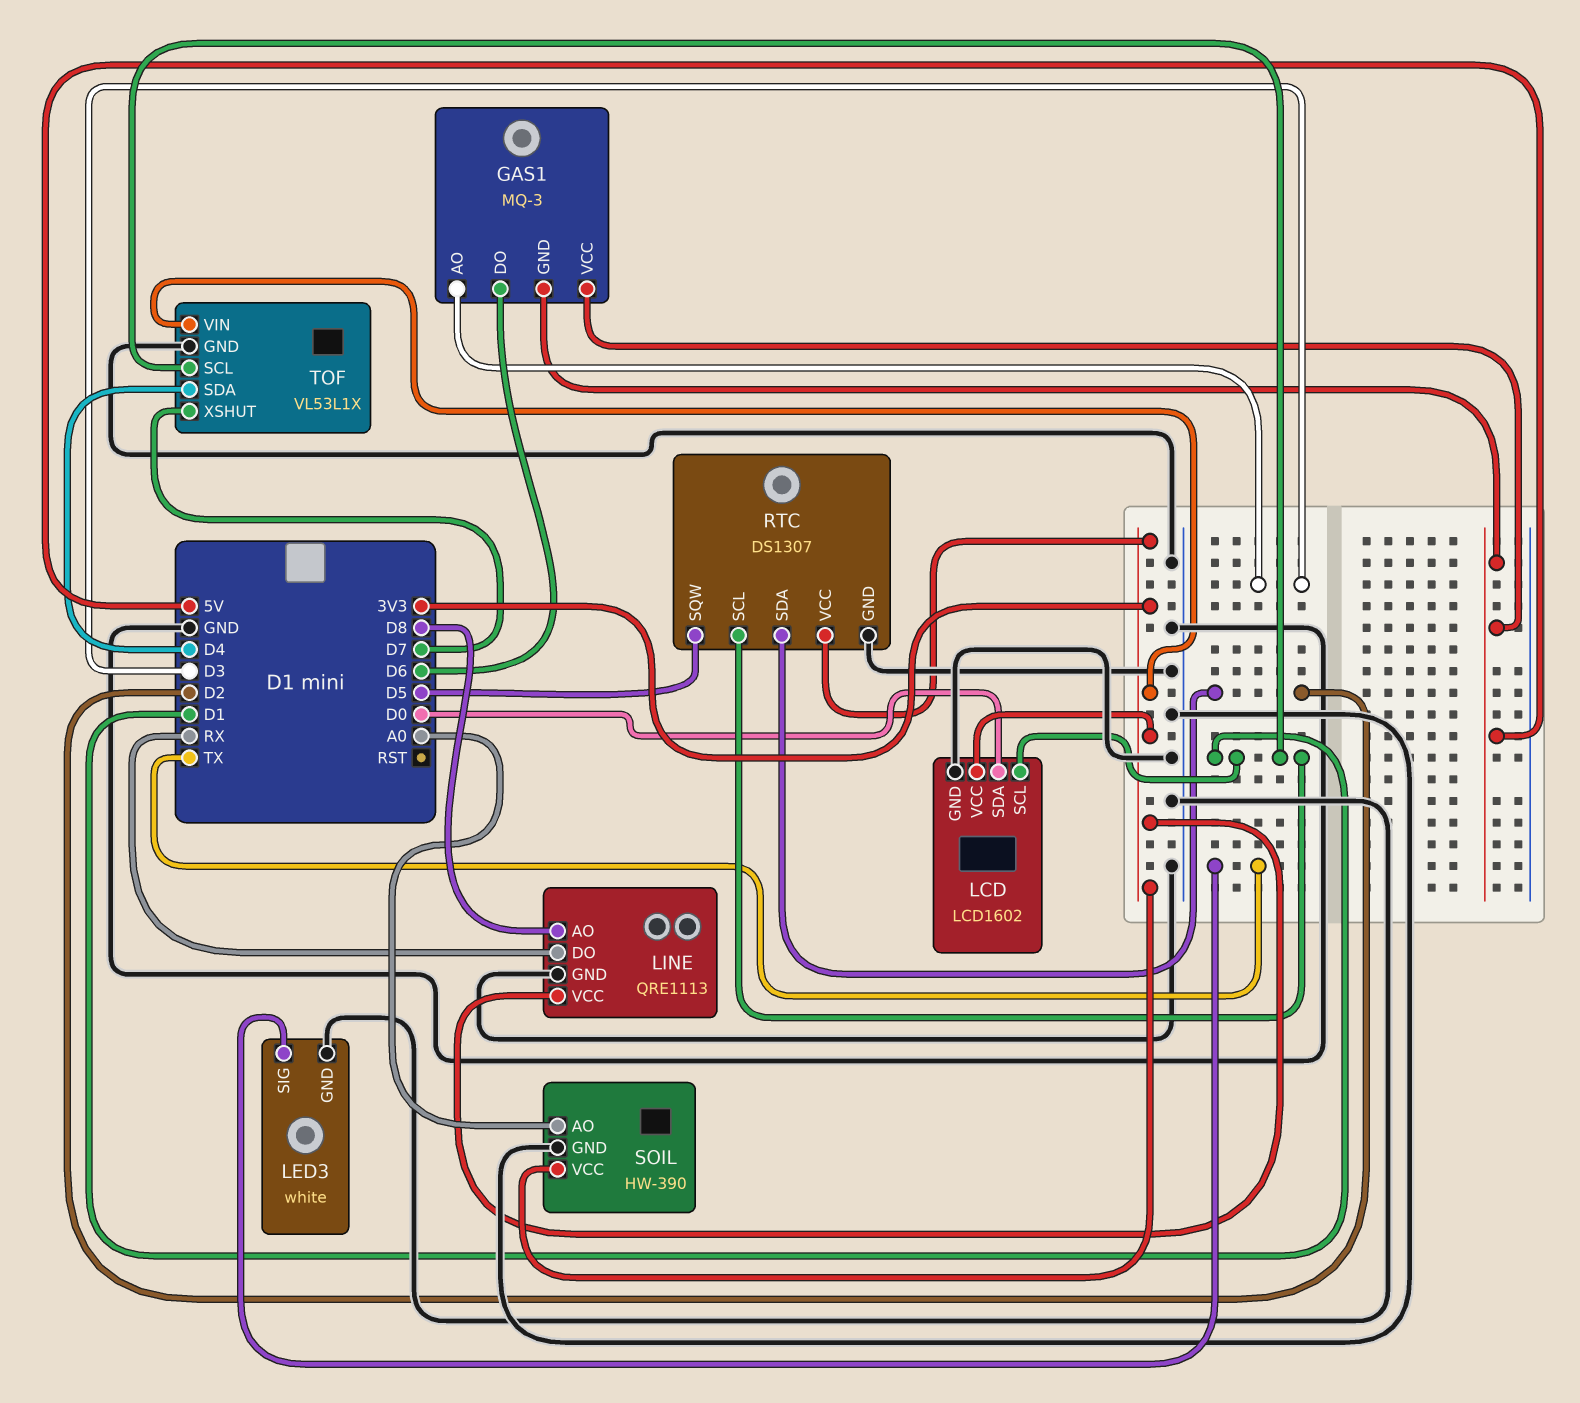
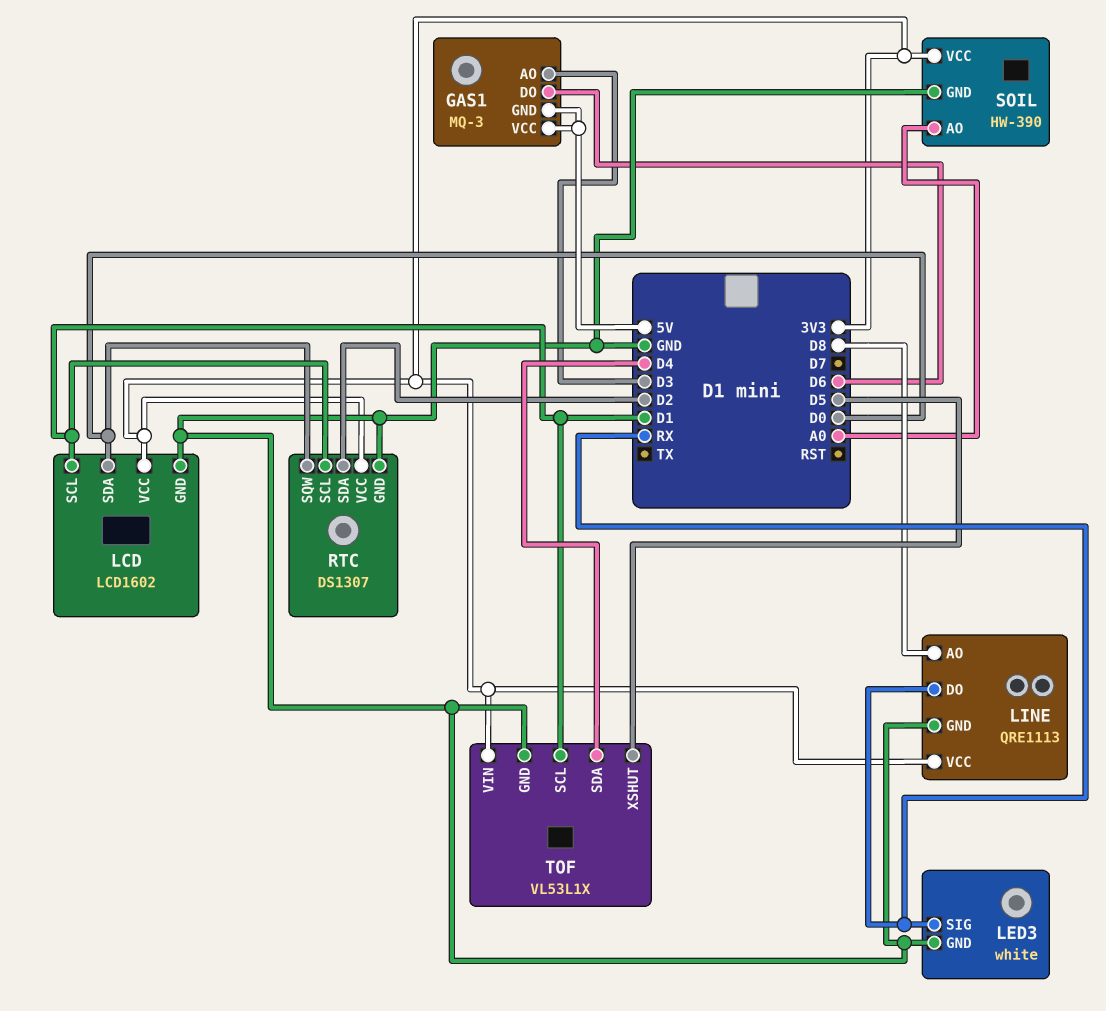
LED3 pin SIG: TX -> RX
RTC pin SQW: D5 -> D0
TOF pin XSHUT: D7 -> D5

